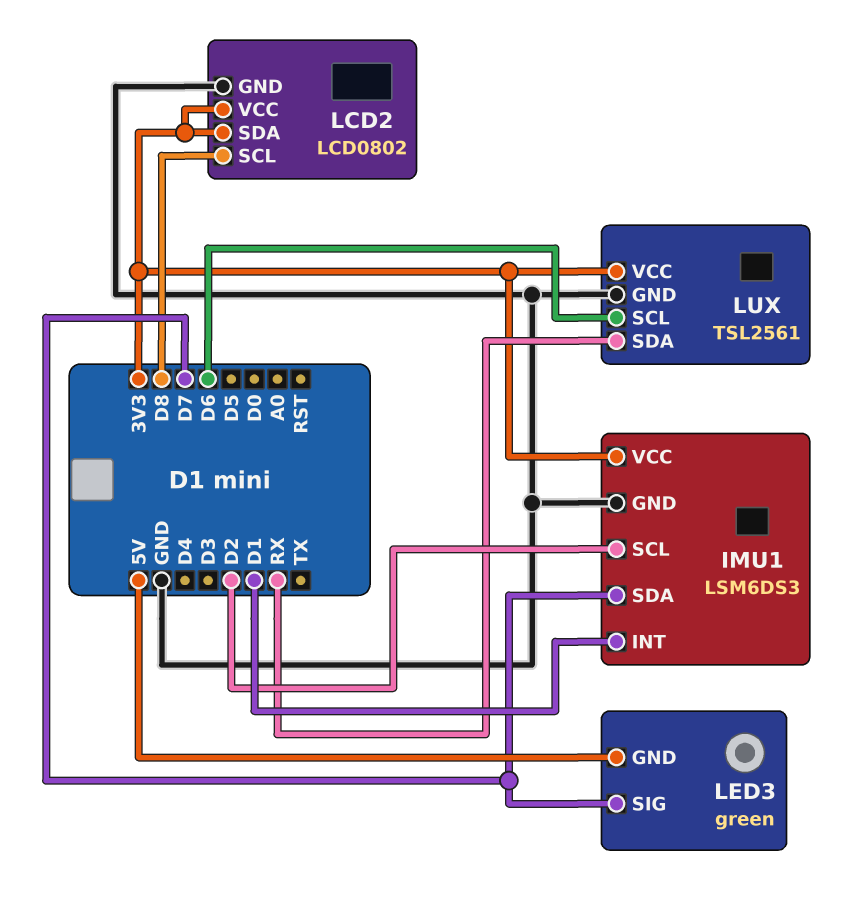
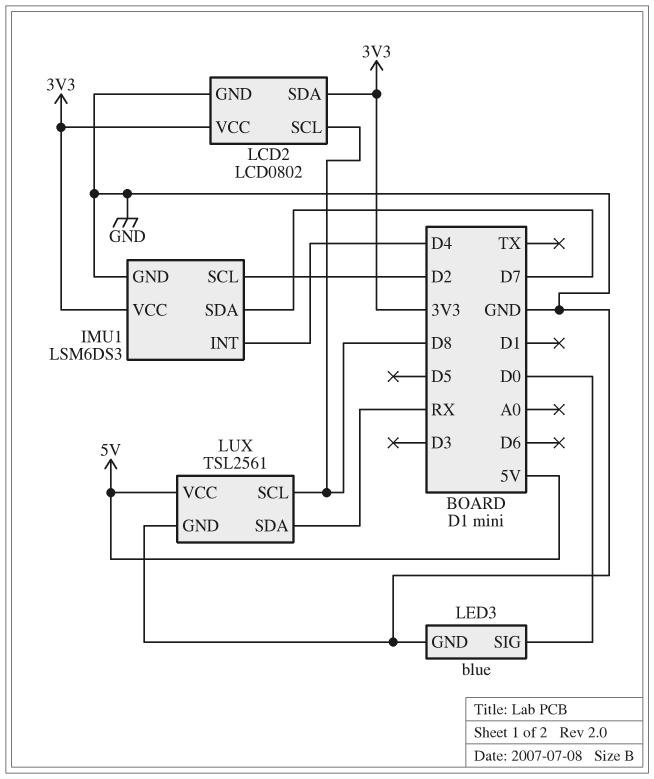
IMU1 pin INT: D1 -> D4
LED3: green -> blue
LED3 pin GND: 5V -> GND
LED3 pin SIG: D7 -> D0
LUX pin SCL: D6 -> D8
LUX pin VCC: 3V3 -> 5V

